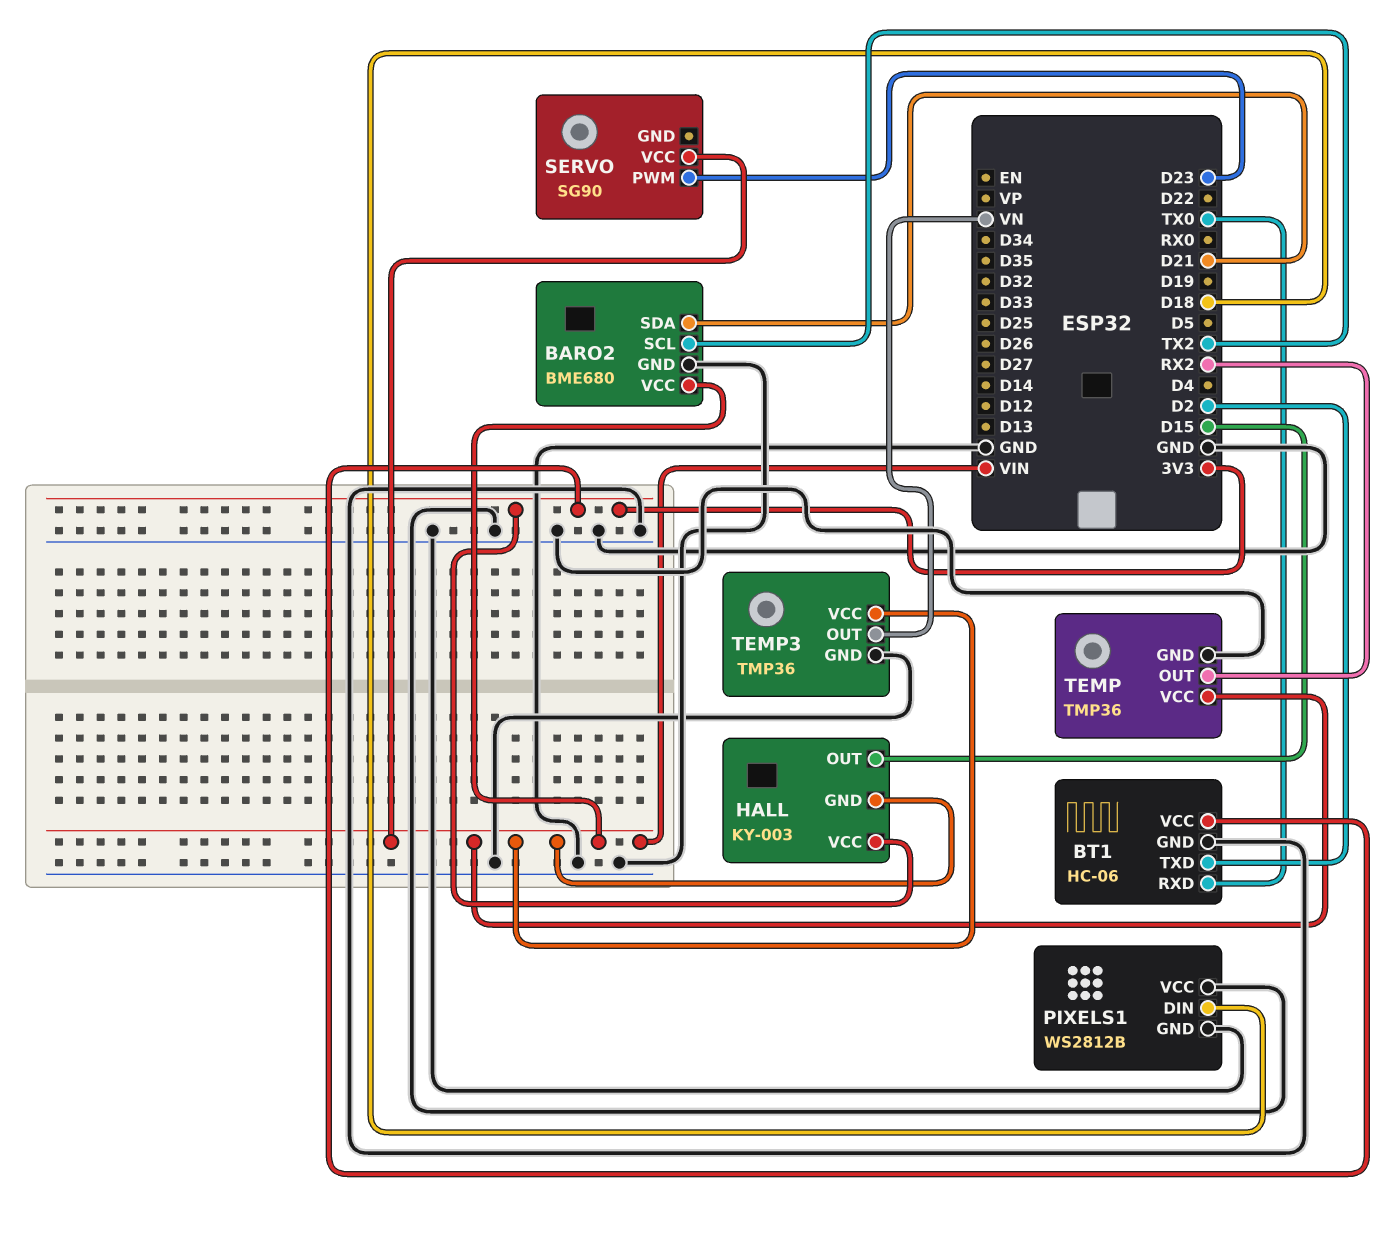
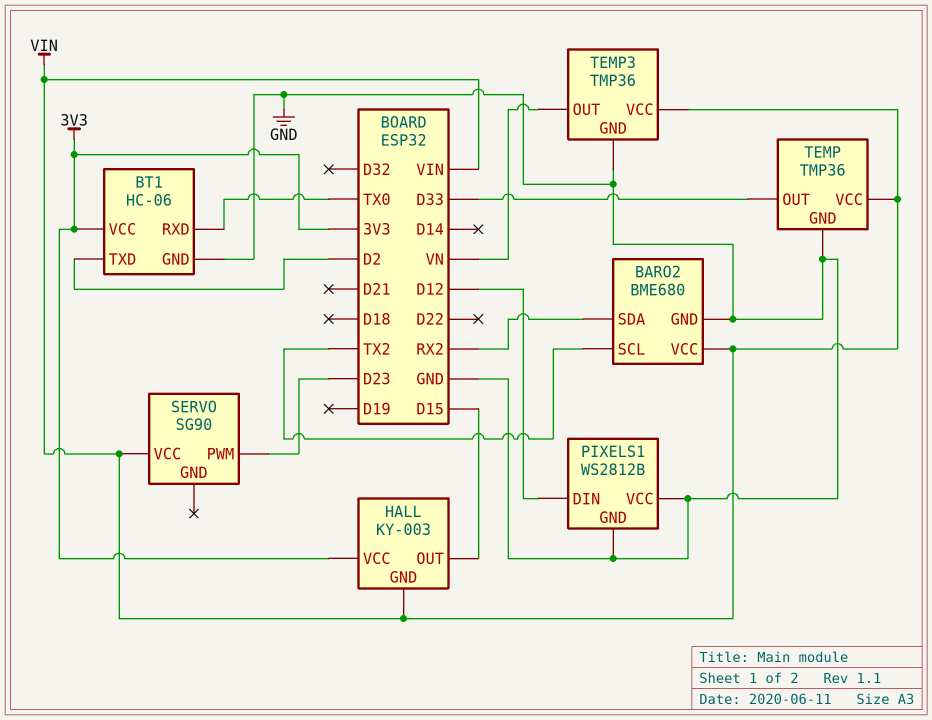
BARO2 pin SDA: D21 -> RX2
PIXELS1 pin DIN: D18 -> D12
TEMP pin OUT: RX2 -> D33

